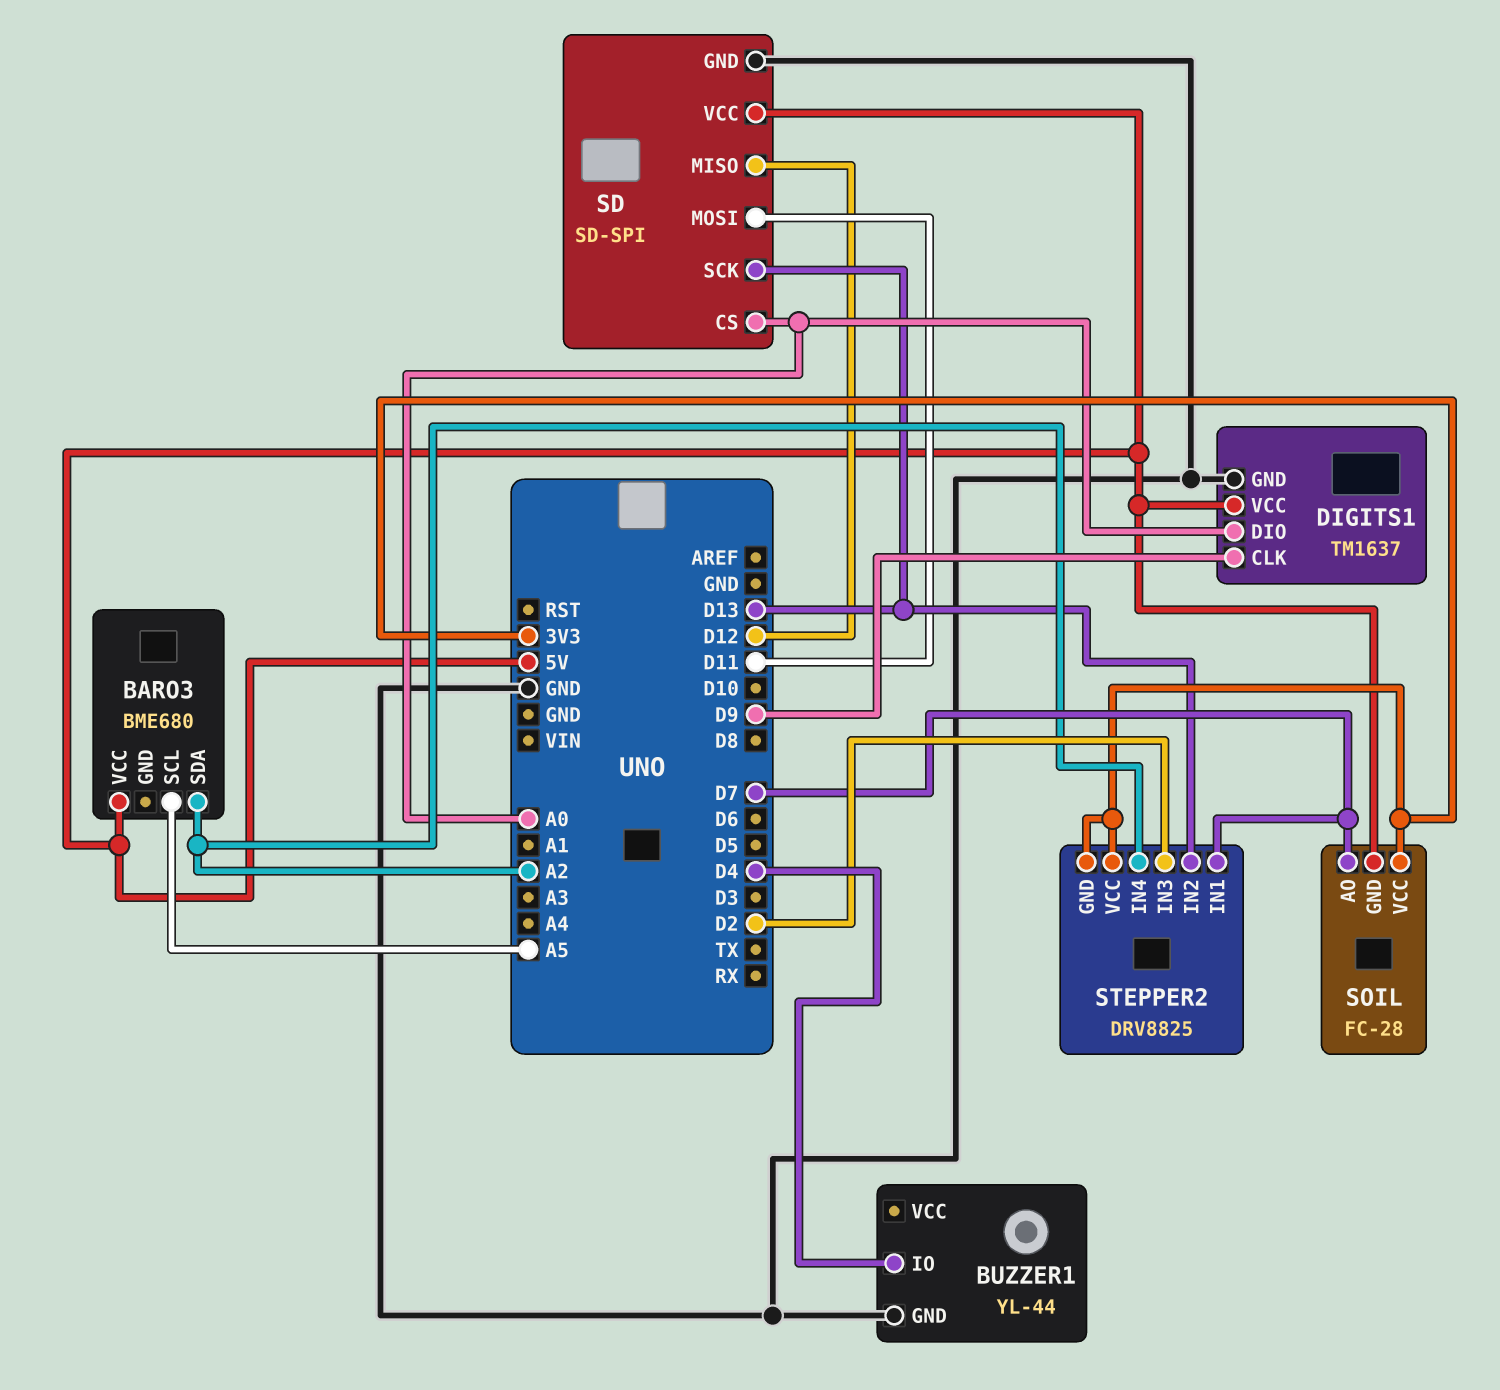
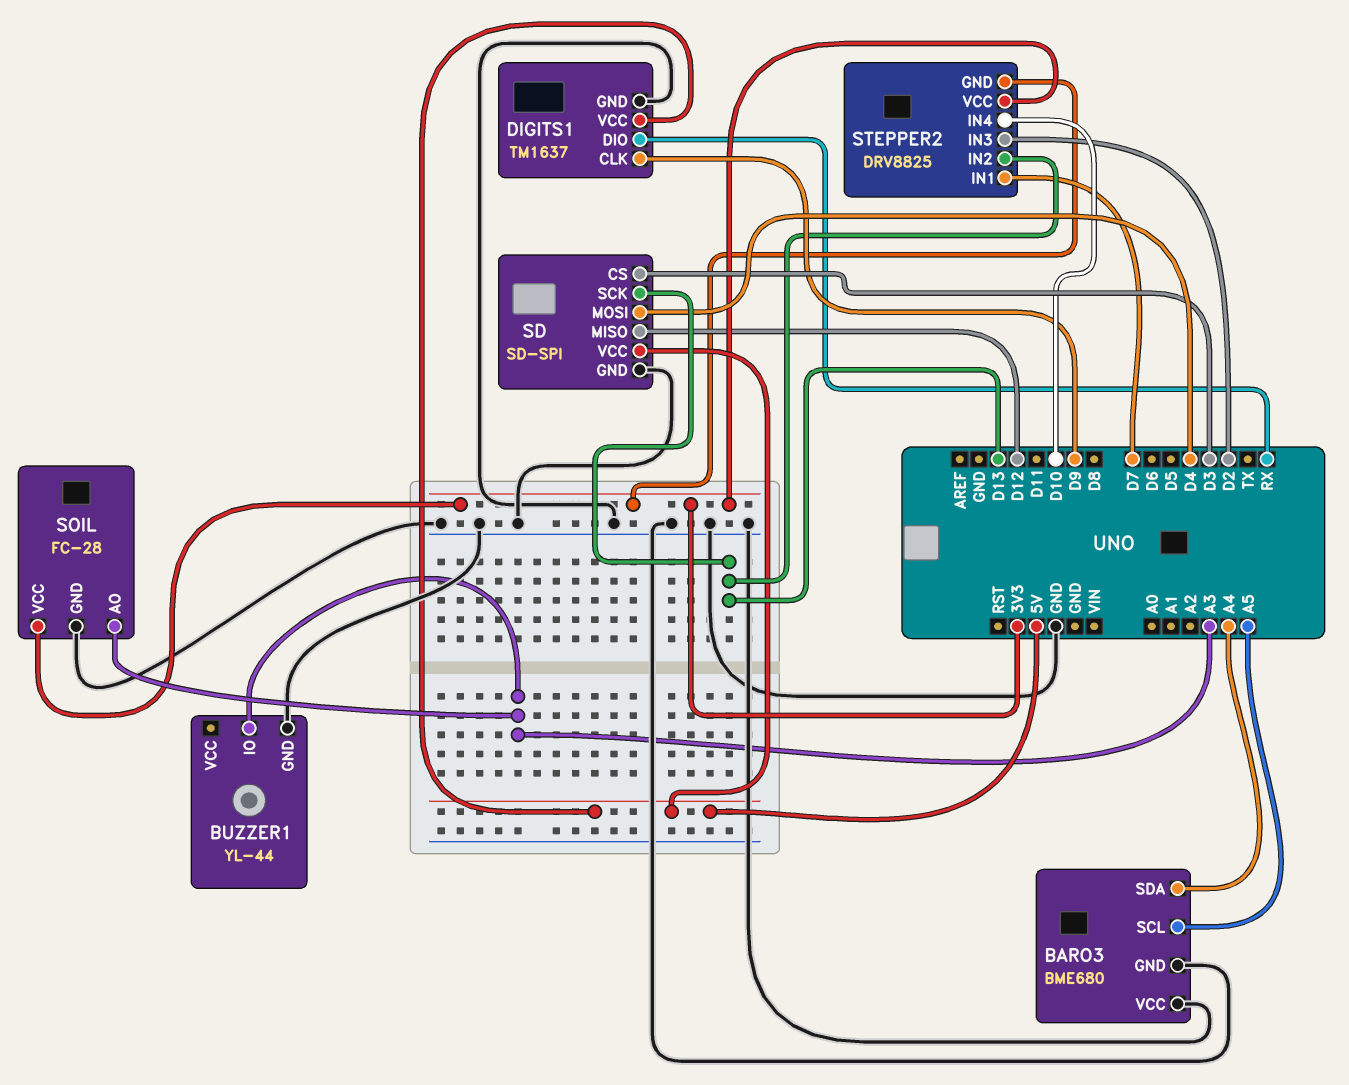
BARO3 pin GND: none -> GND
BARO3 pin SDA: A2 -> A4
BARO3 pin VCC: 5V -> GND
BUZZER1 pin IO: D4 -> A3
DIGITS1 pin DIO: A0 -> RX
SD pin CS: A0 -> D3
SD pin MOSI: D11 -> D4
SOIL pin AO: D7 -> A3
SOIL pin GND: 5V -> GND
STEPPER2 pin IN4: A2 -> D10

